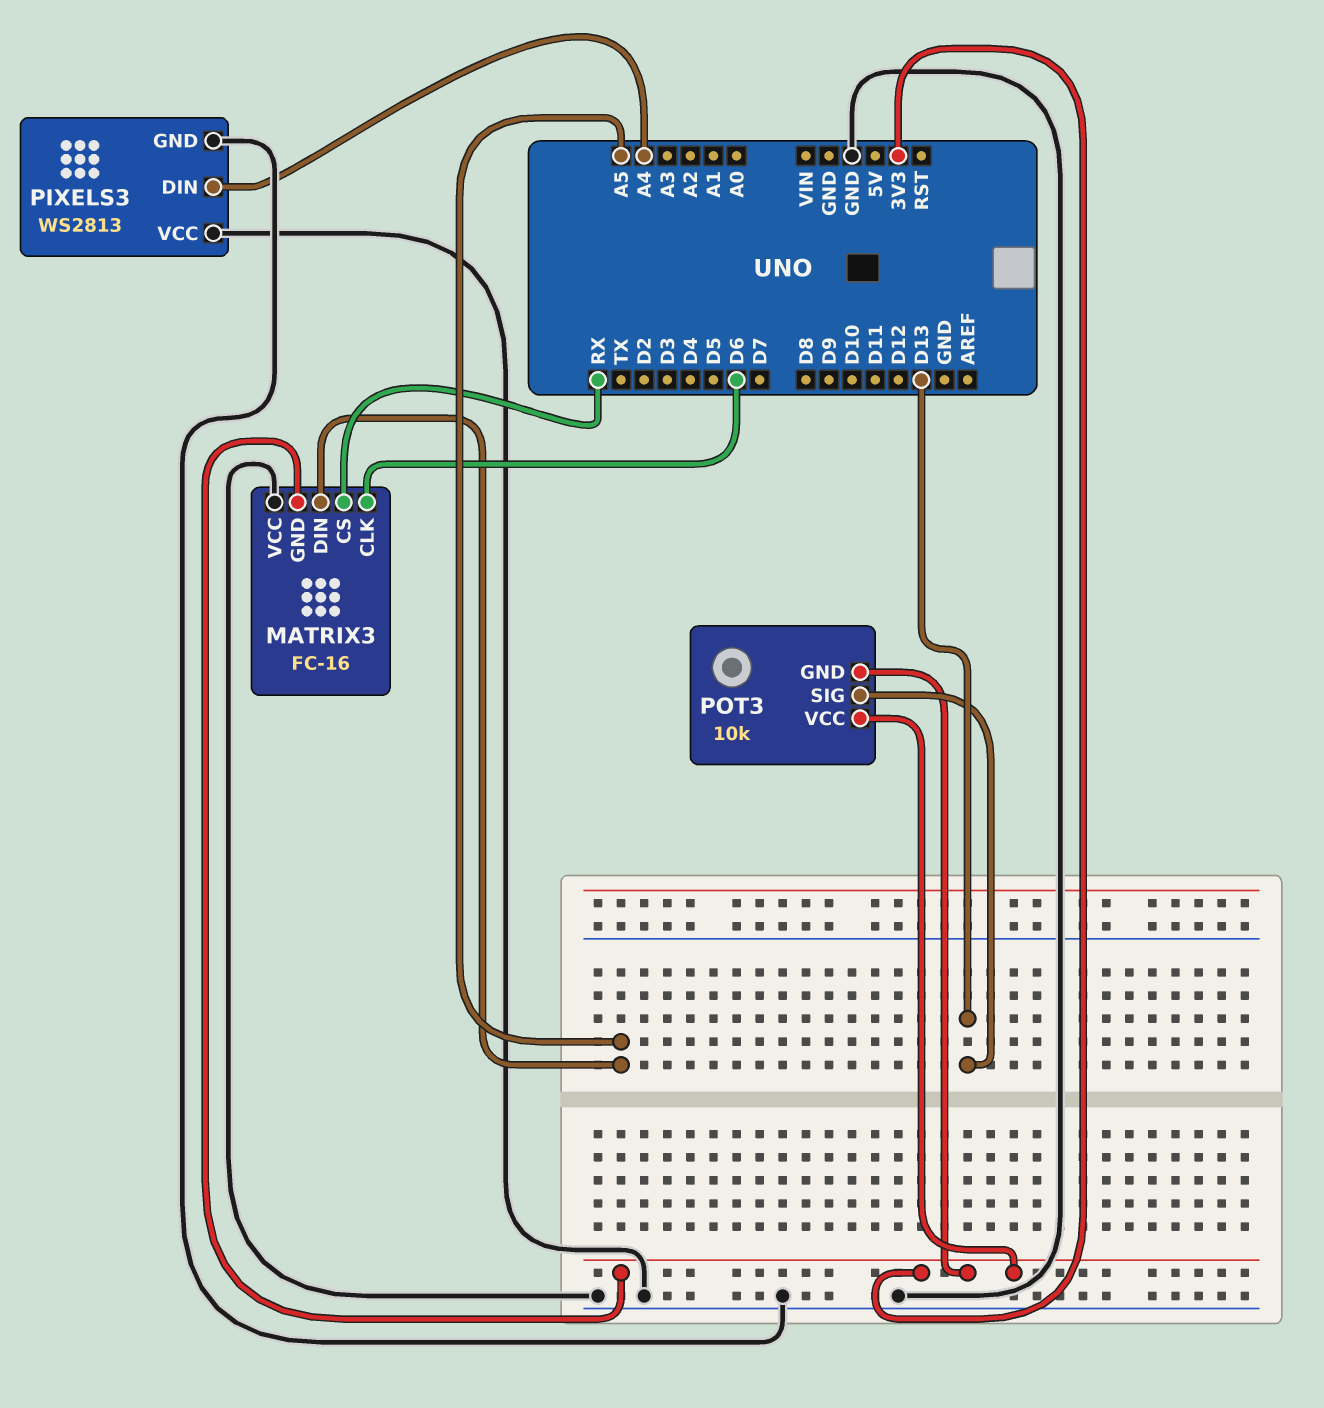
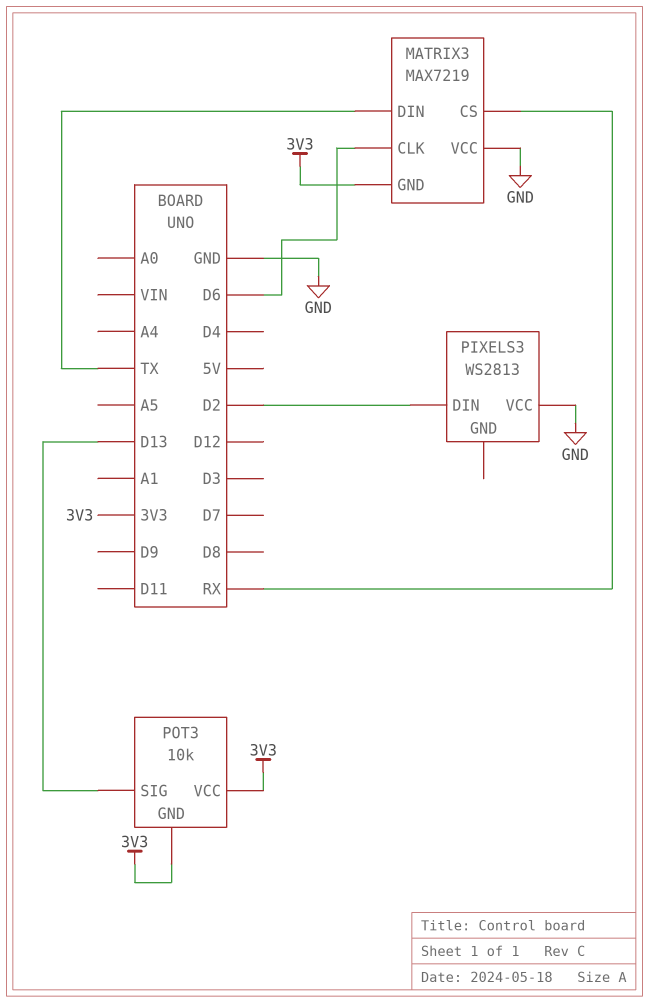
MATRIX3: FC-16 -> MAX7219
MATRIX3 pin DIN: A5 -> TX
PIXELS3 pin DIN: A4 -> D2
PIXELS3 pin GND: GND -> none

